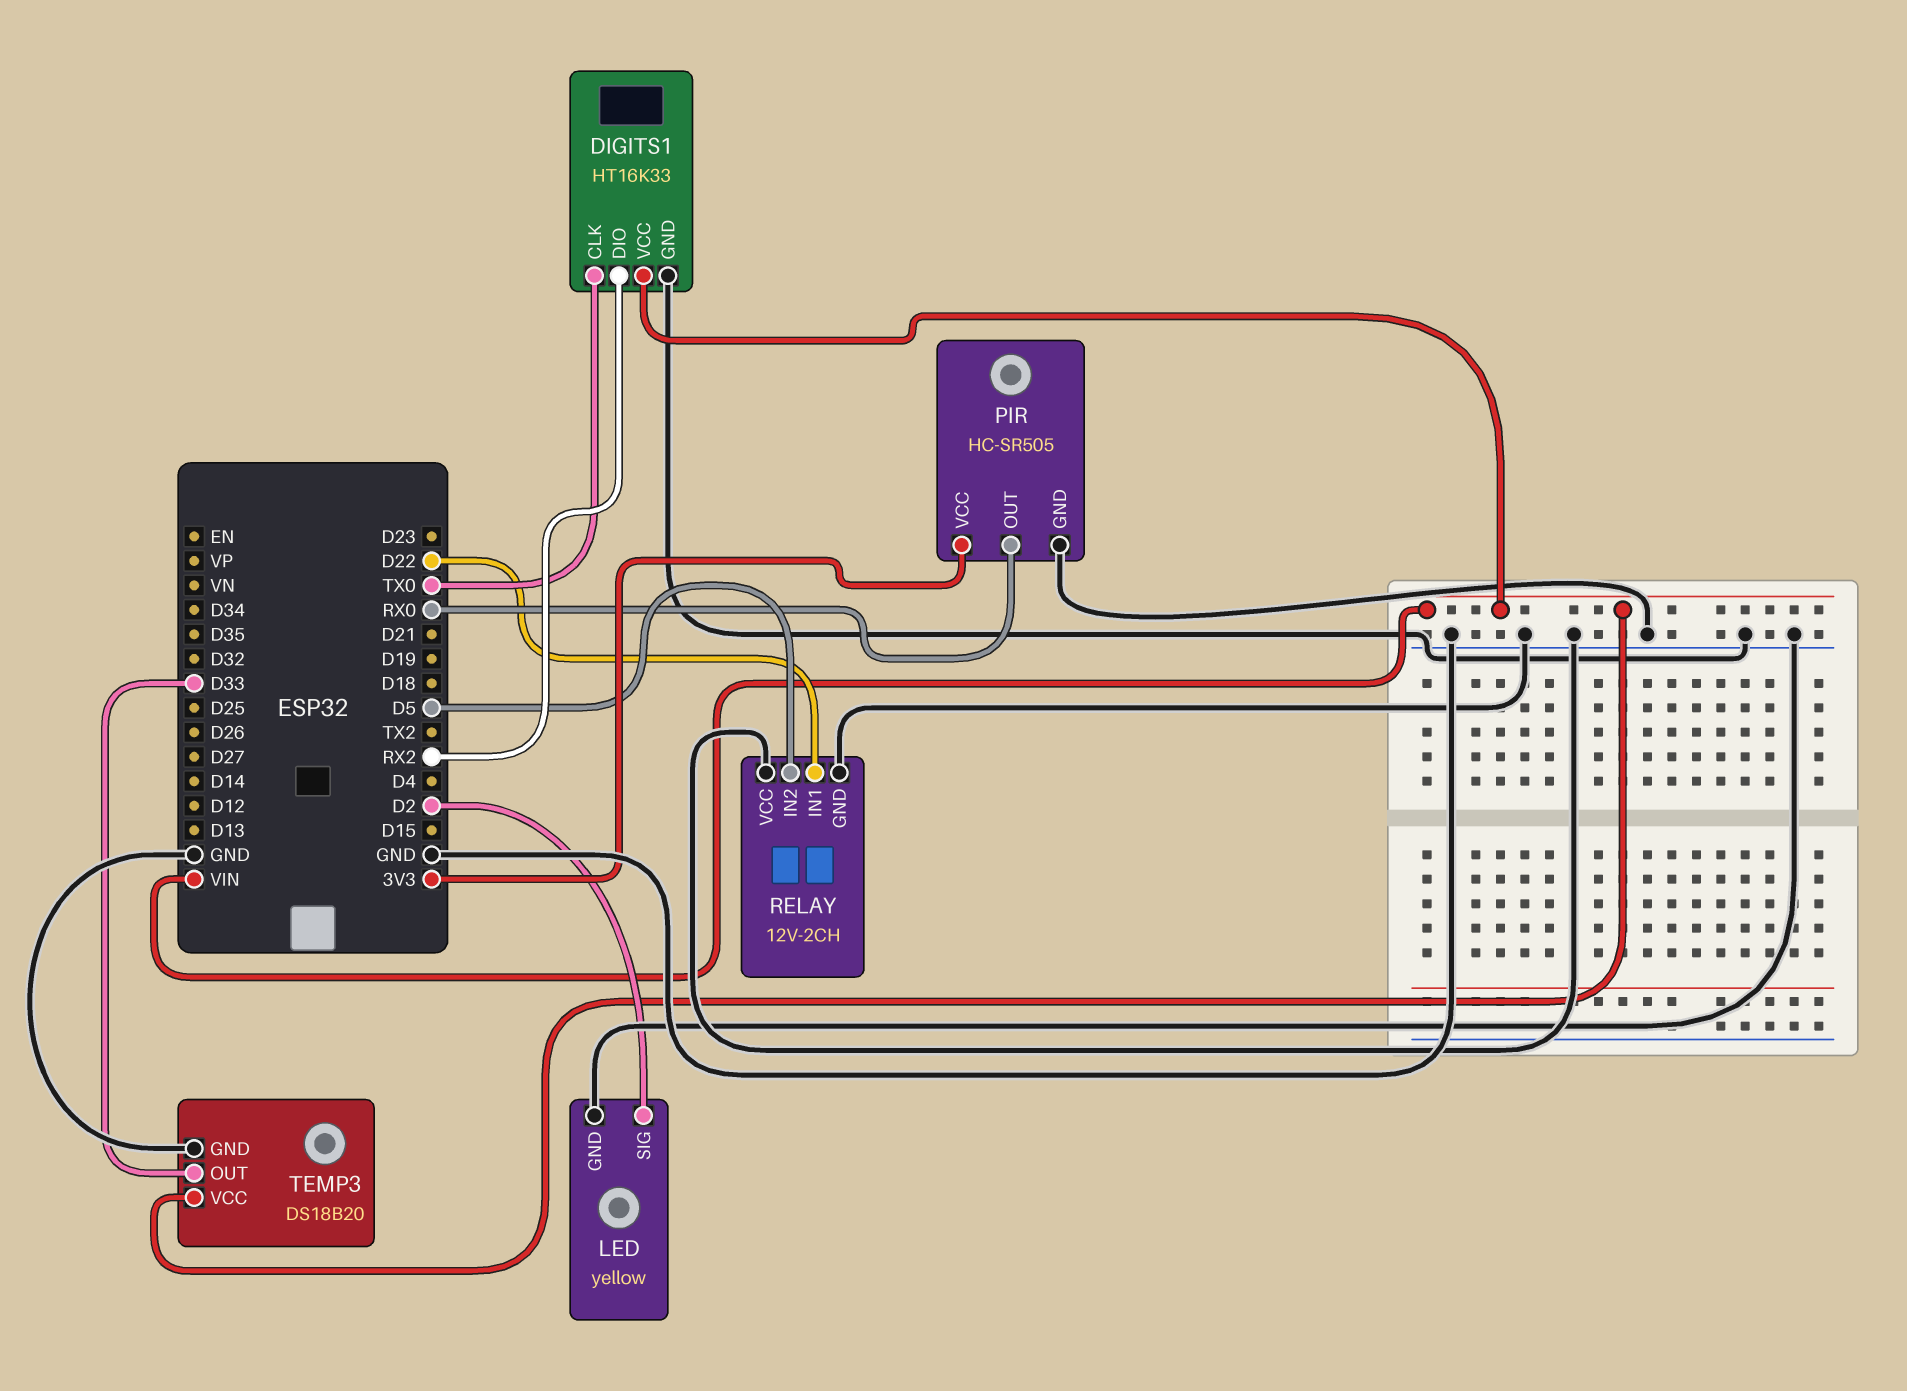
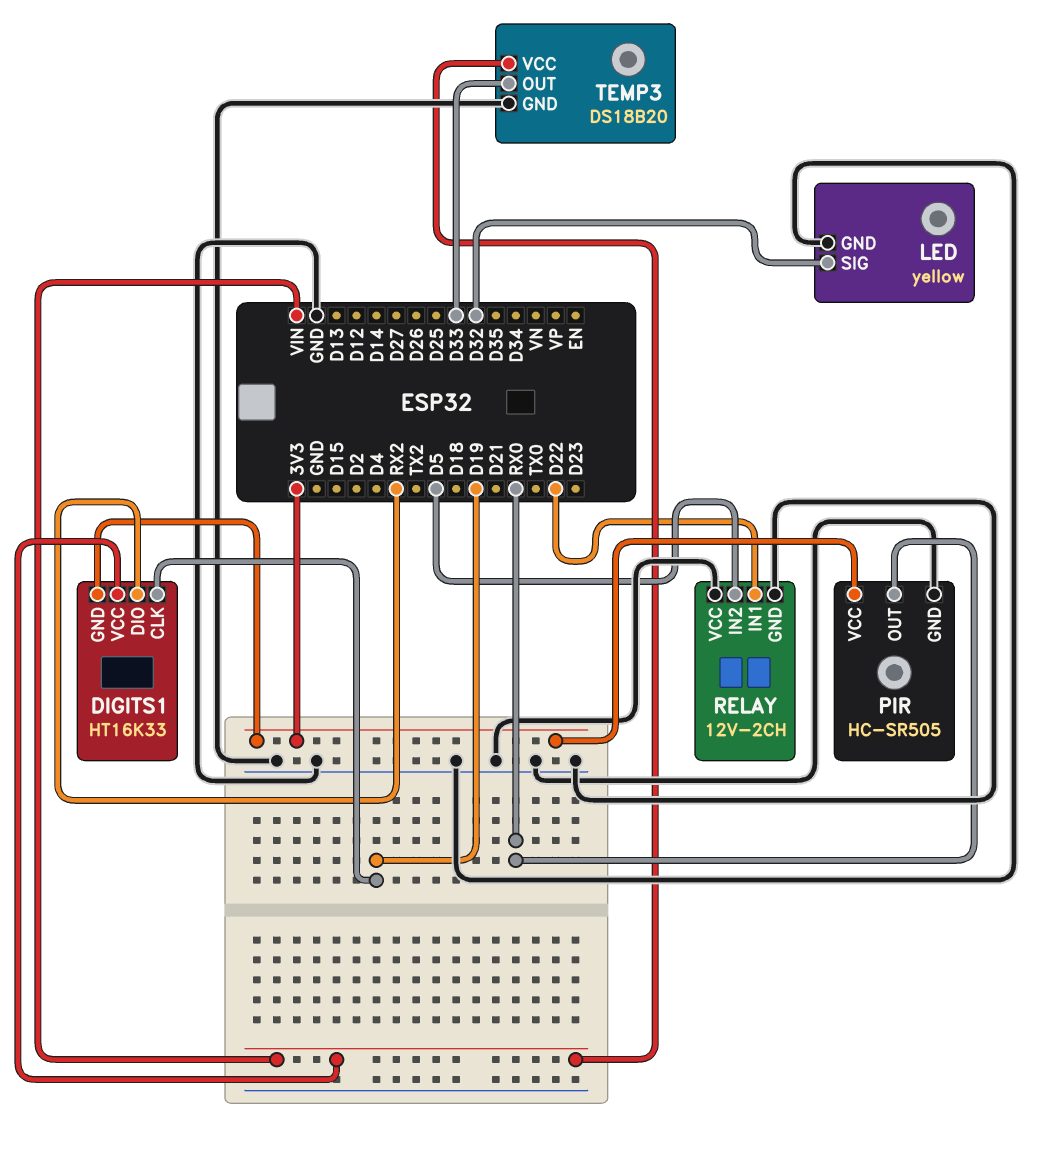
DIGITS1 pin CLK: TX0 -> D19
DIGITS1 pin GND: GND -> 3V3
LED pin SIG: D2 -> D32

